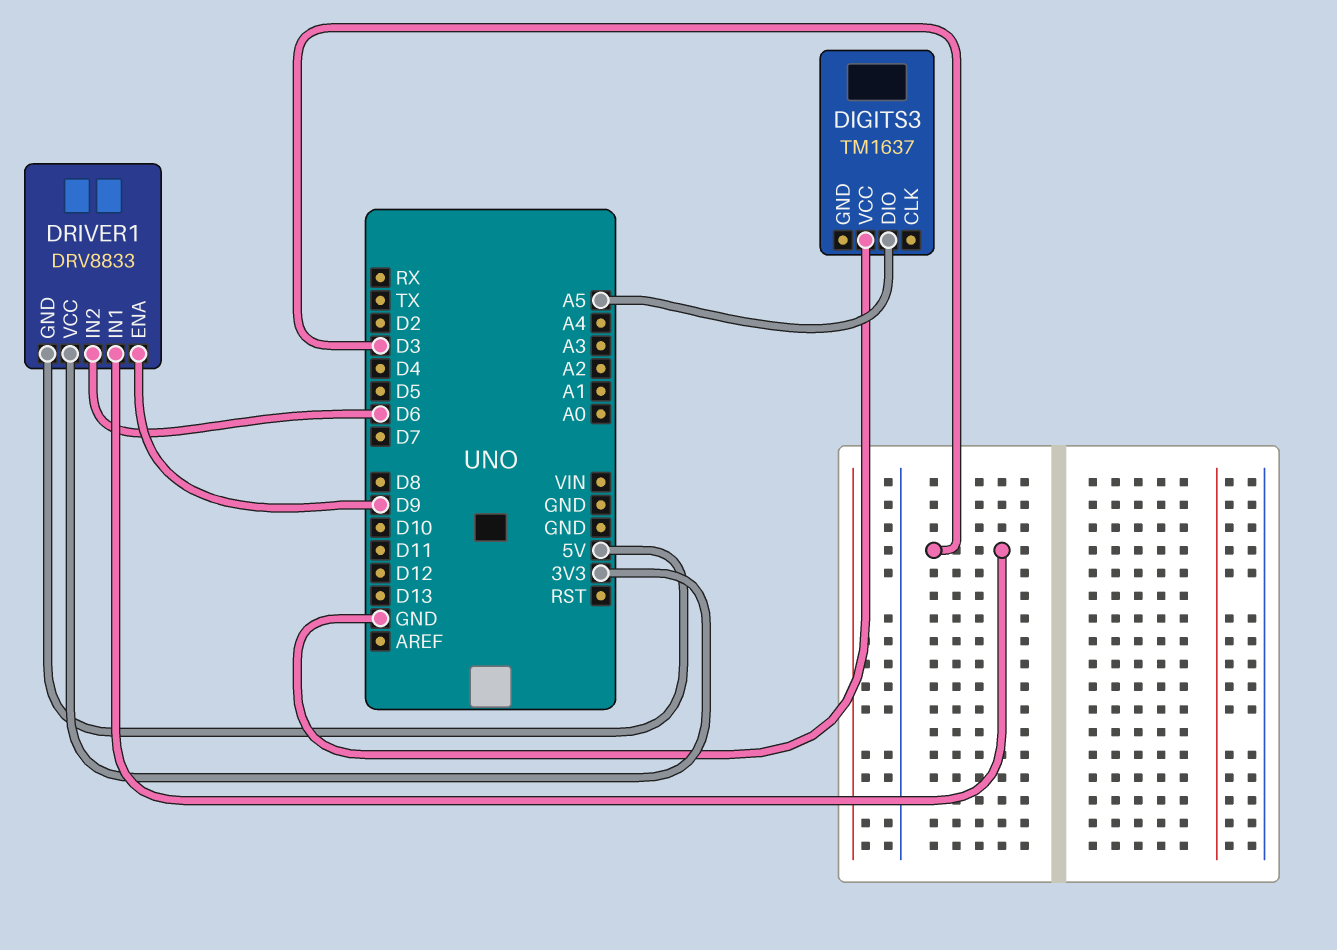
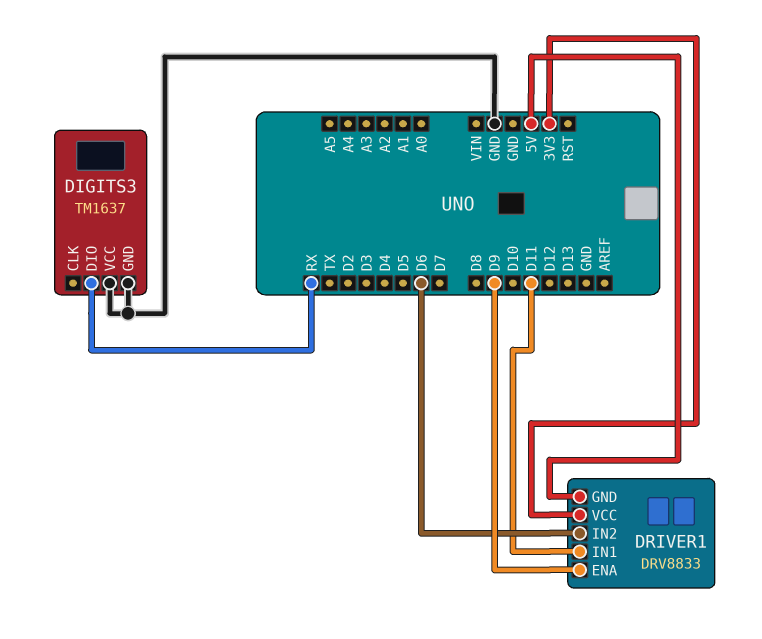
DIGITS3 pin DIO: A5 -> RX
DIGITS3 pin GND: none -> GND
DRIVER1 pin IN1: D3 -> D11

